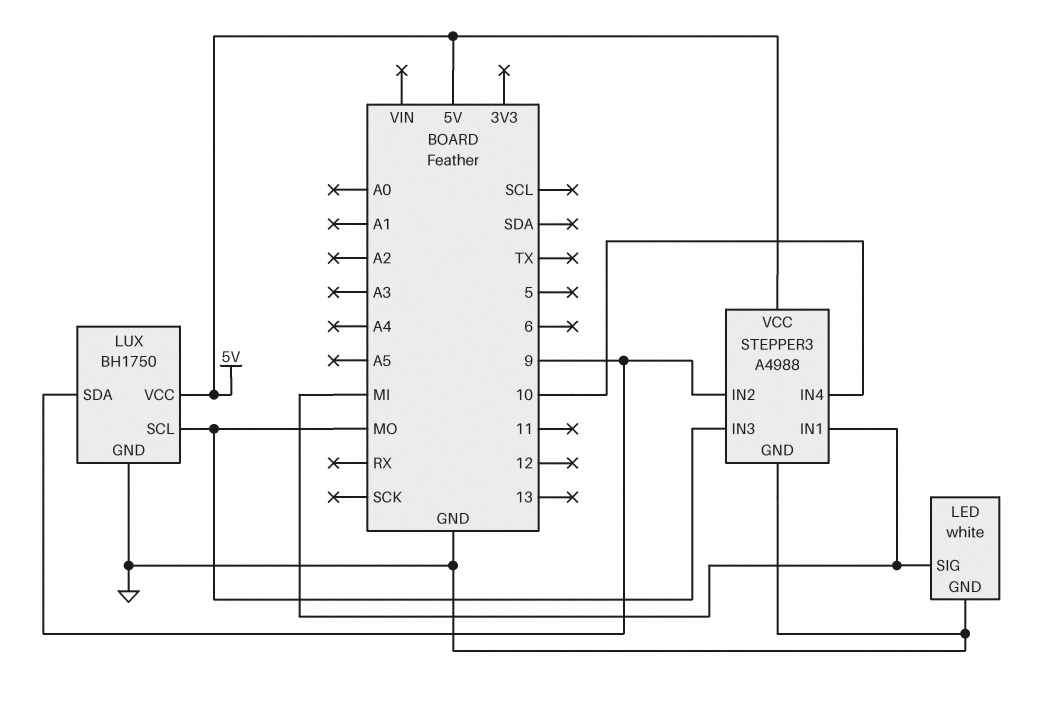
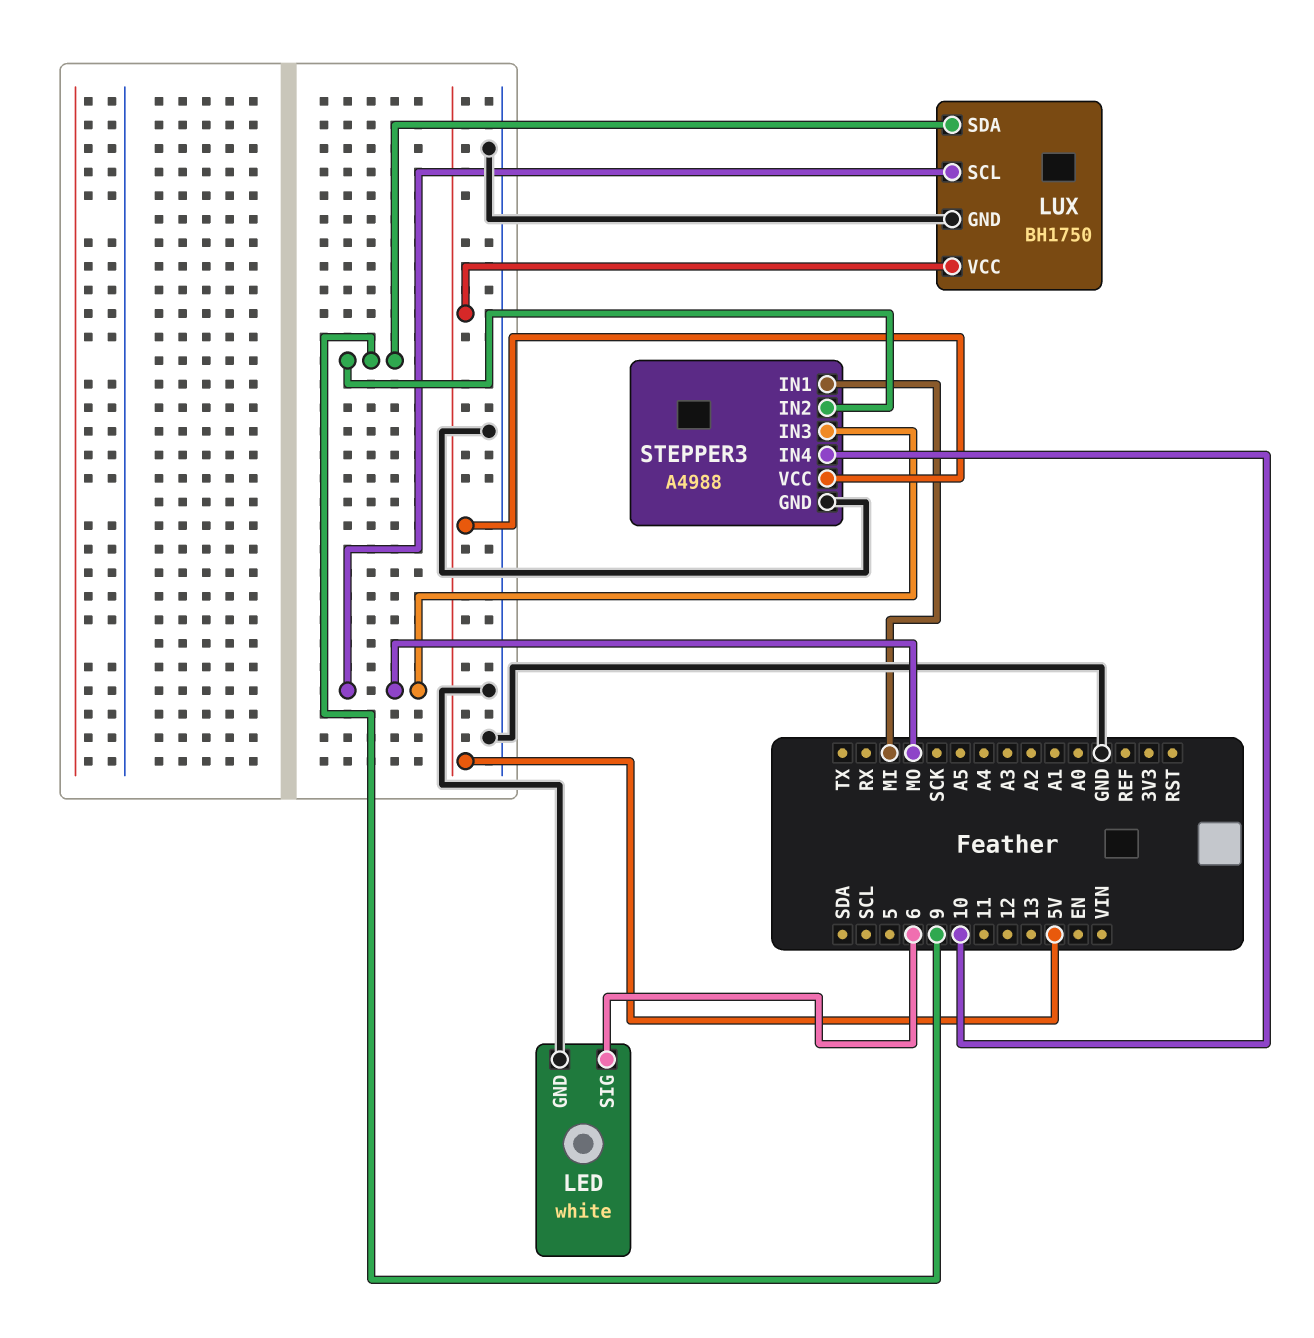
LED pin SIG: MI -> 6

